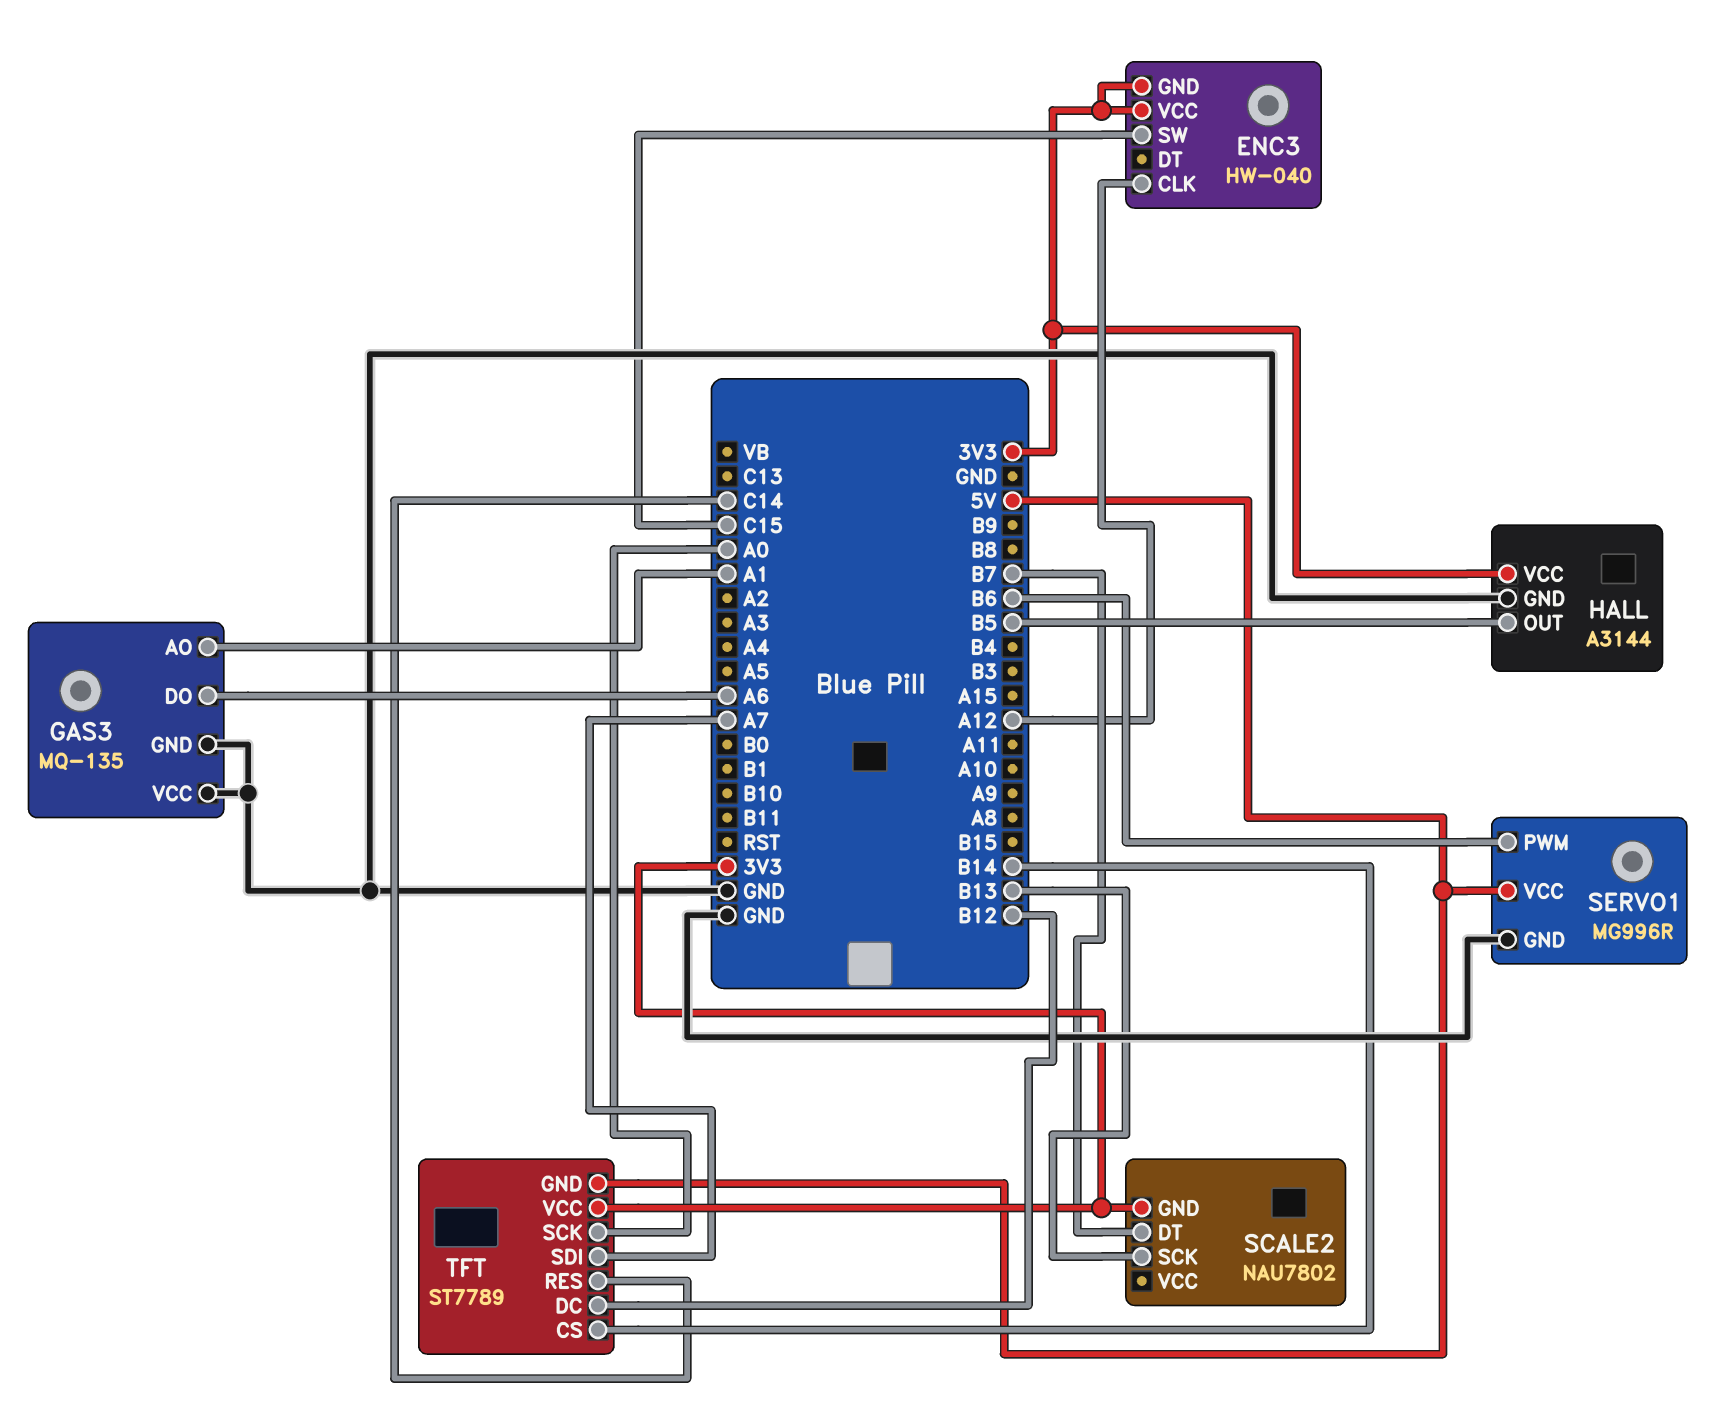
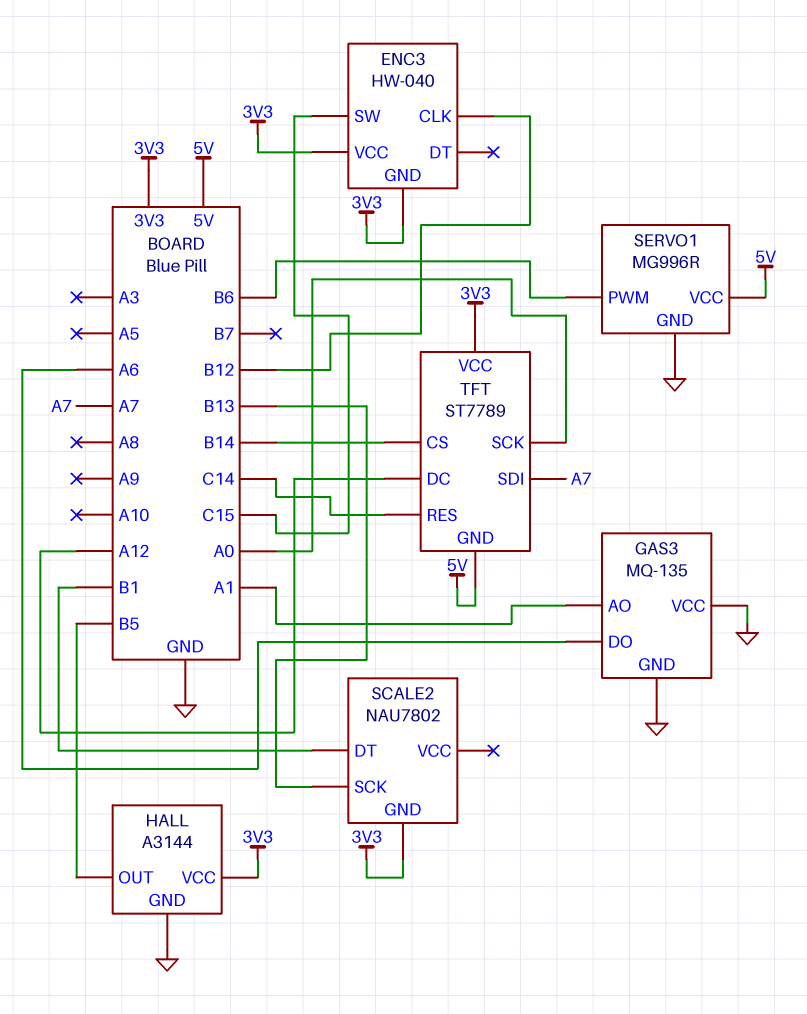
ENC3 pin CLK: A12 -> B12
SCALE2 pin DT: B7 -> B1
TFT pin DC: B12 -> A12

